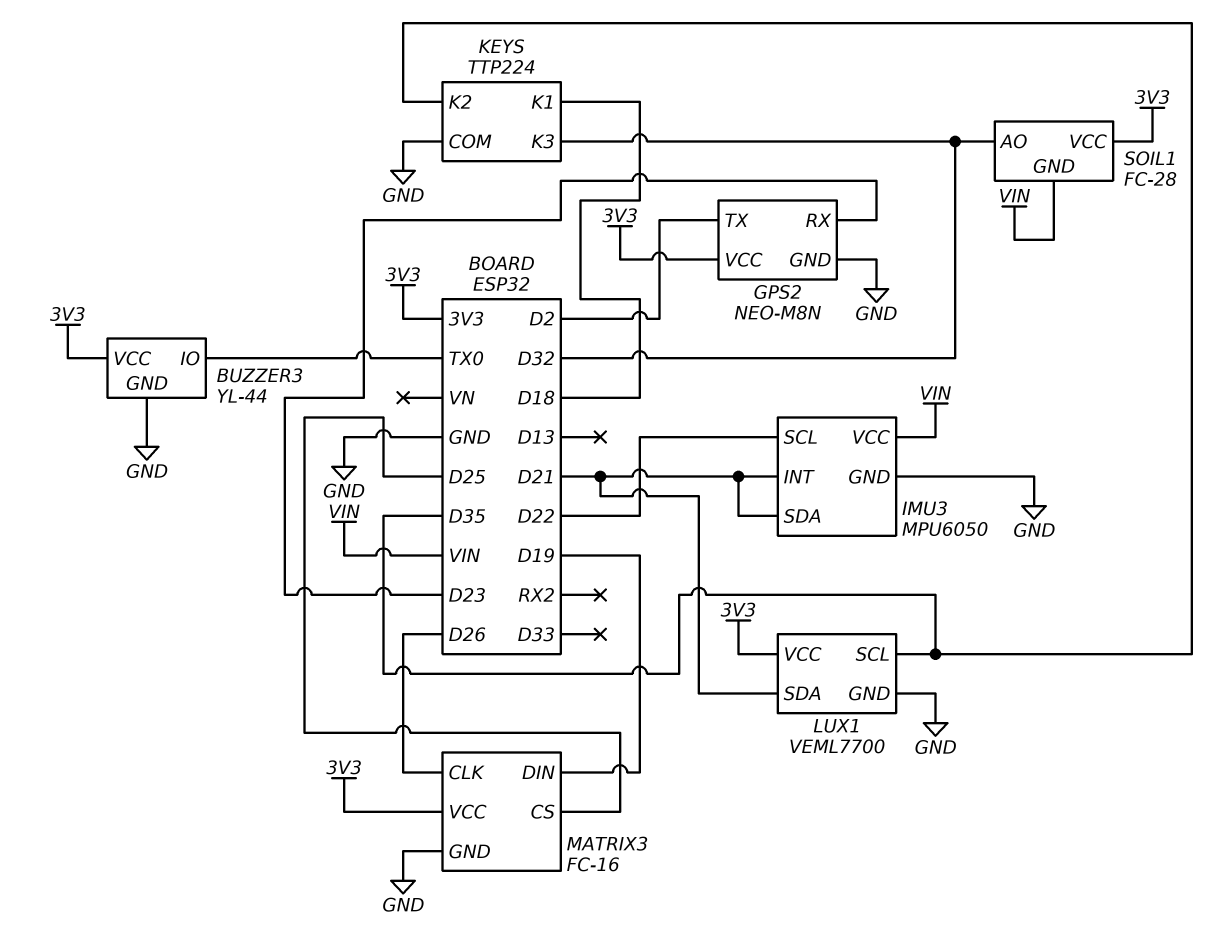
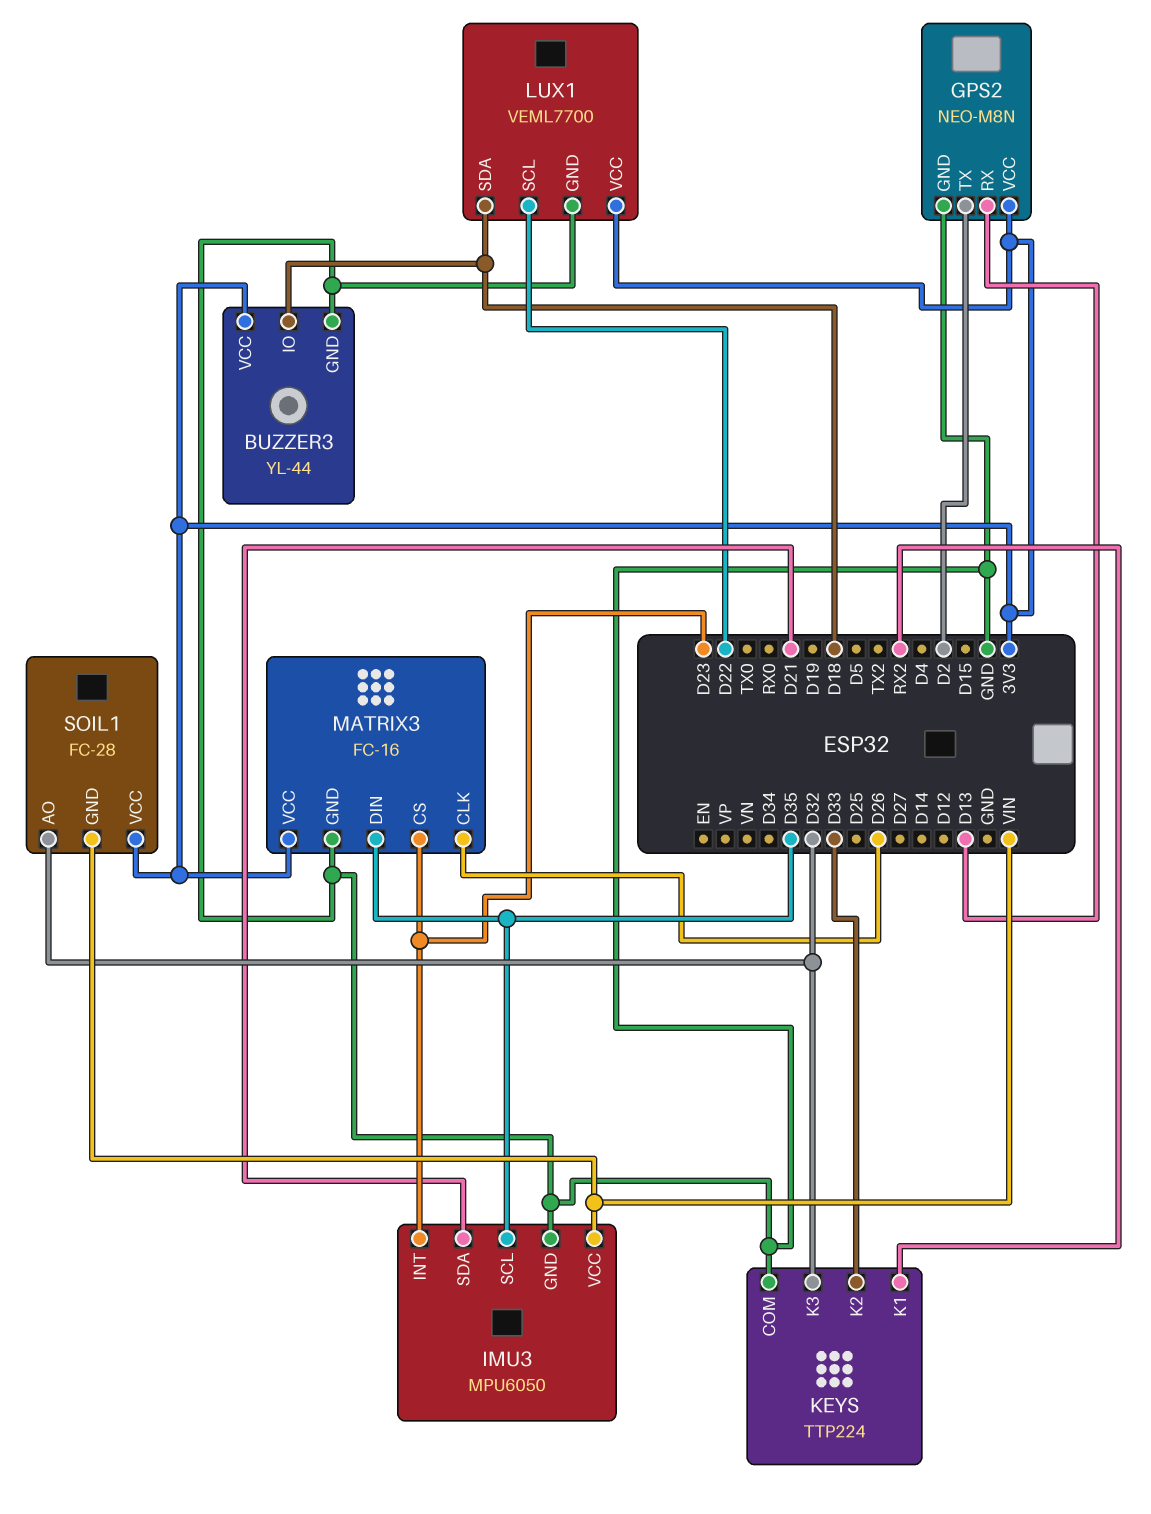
BUZZER3 pin IO: TX0 -> D18
GPS2 pin RX: D23 -> D13
IMU3 pin INT: D21 -> D23
IMU3 pin SCL: D22 -> D35
KEYS pin K1: D18 -> RX2
KEYS pin K2: D35 -> D33
LUX1 pin SCL: D35 -> D22
LUX1 pin SDA: D21 -> D18
MATRIX3 pin CS: D25 -> D23
MATRIX3 pin DIN: D19 -> D35

